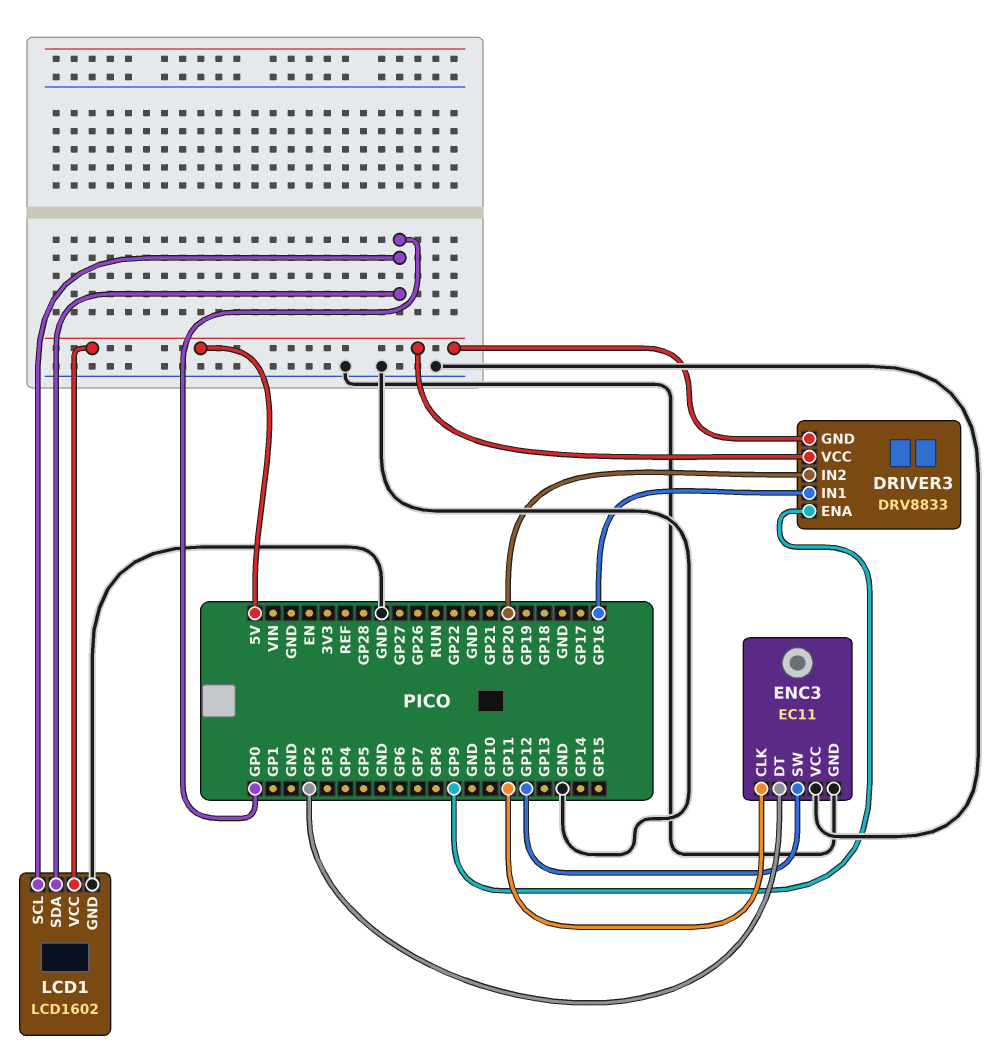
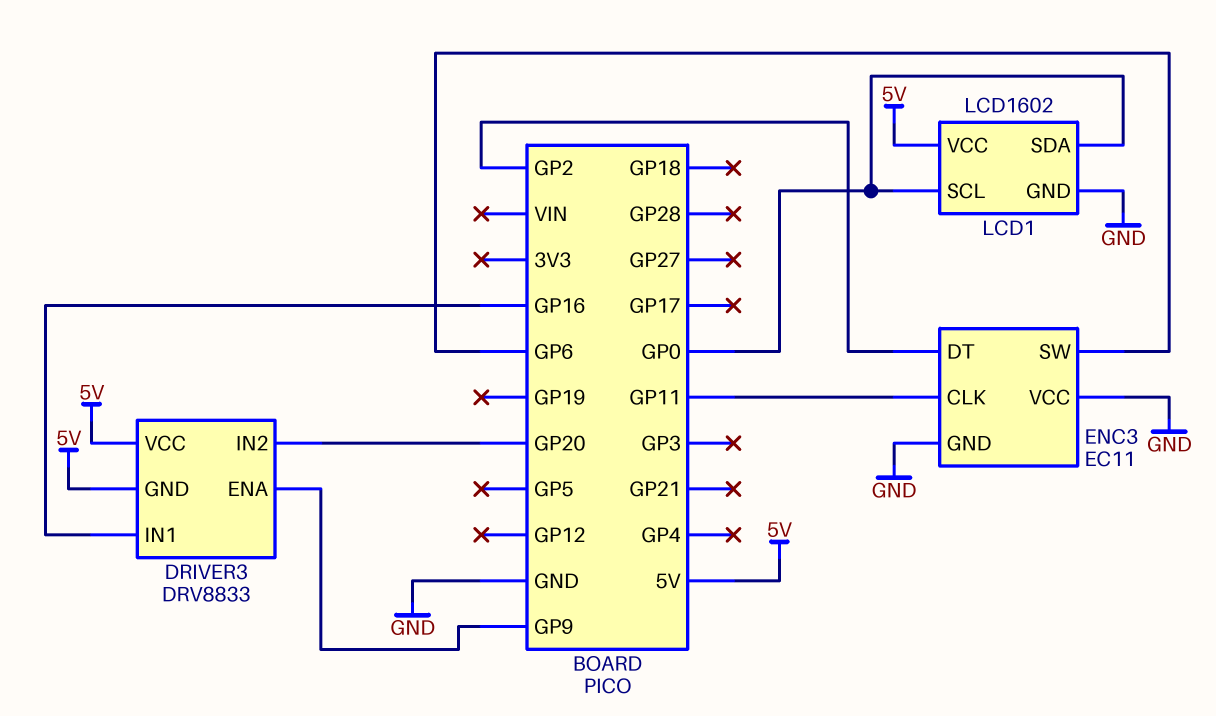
ENC3 pin SW: GP12 -> GP6

